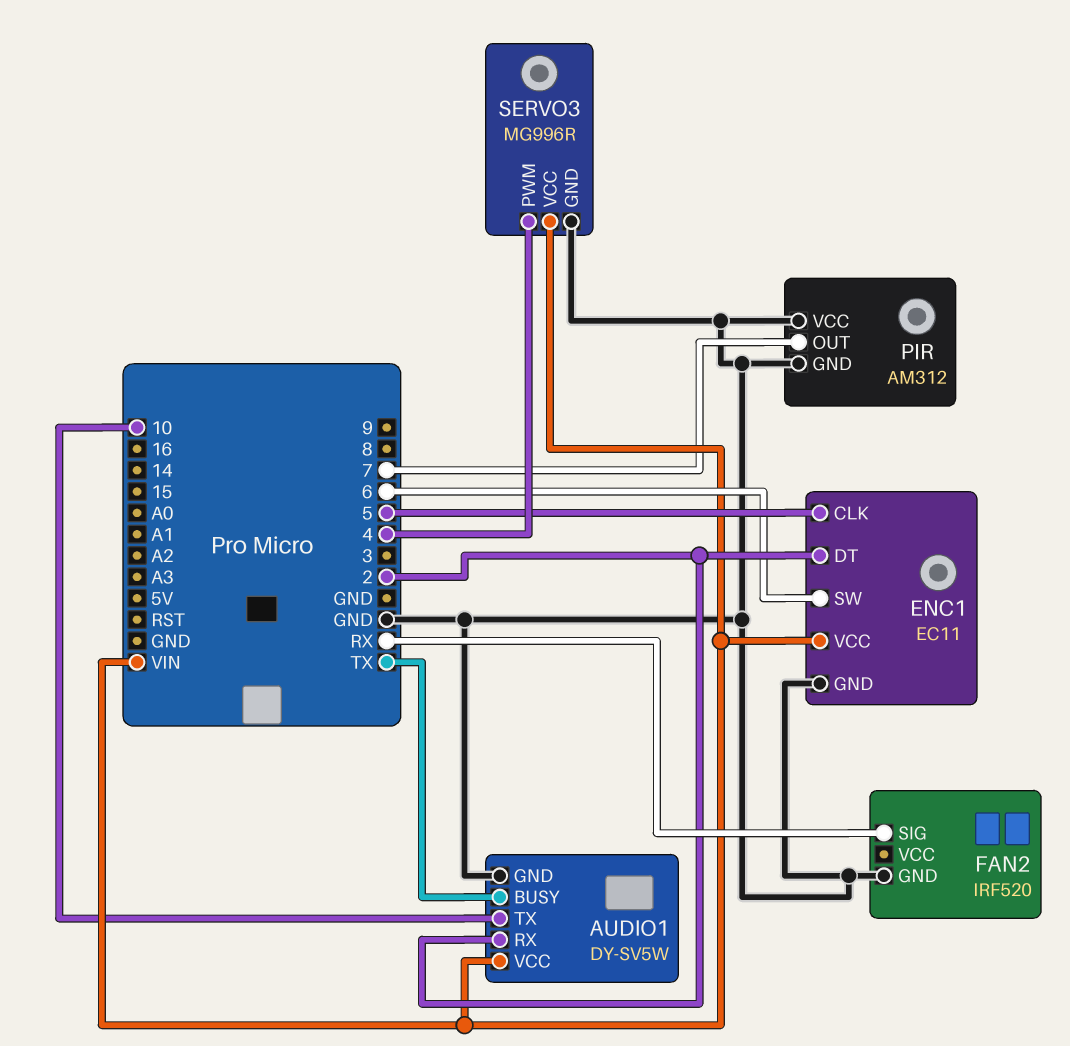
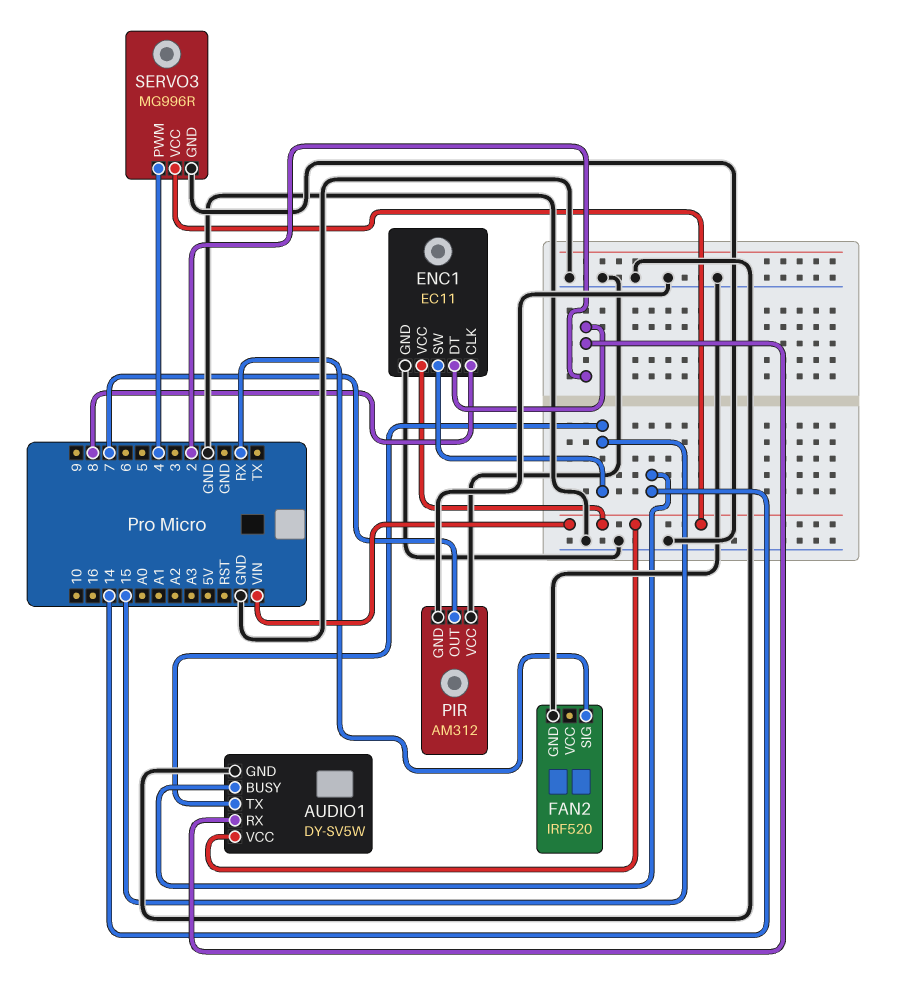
AUDIO1 pin BUSY: TX -> 14
AUDIO1 pin TX: 10 -> 15
ENC1 pin CLK: 5 -> 8
ENC1 pin SW: 6 -> 15

